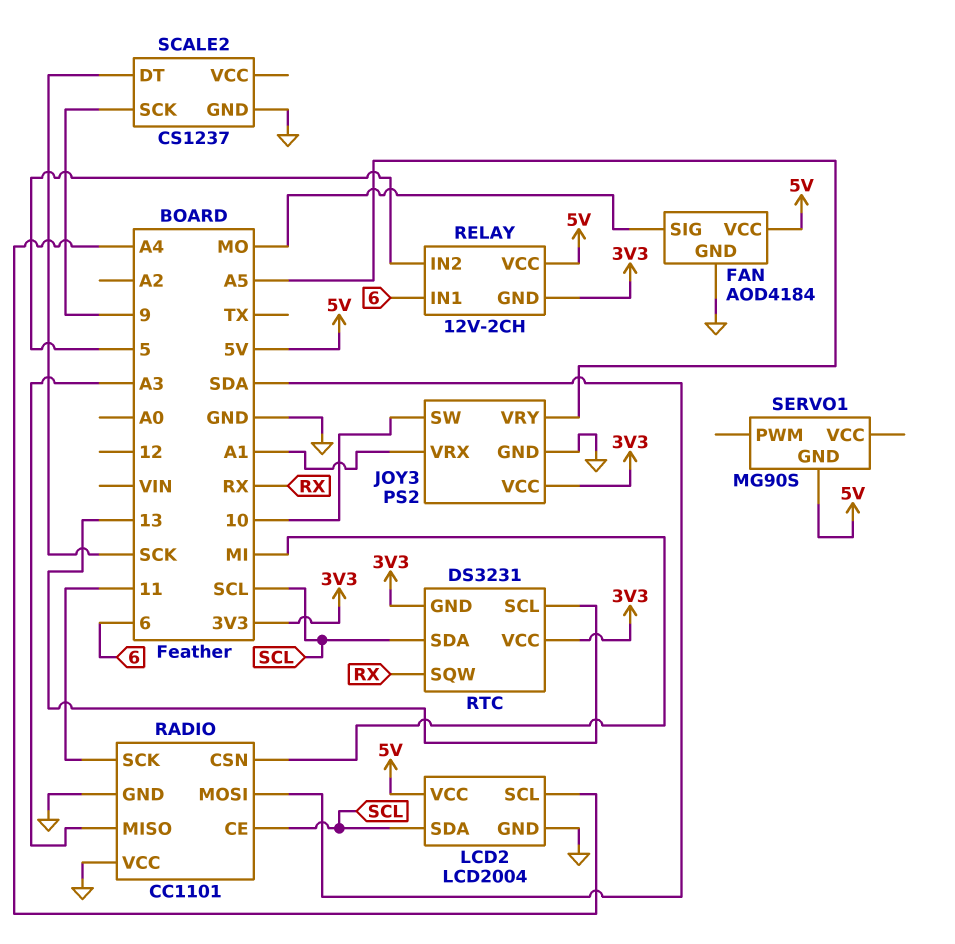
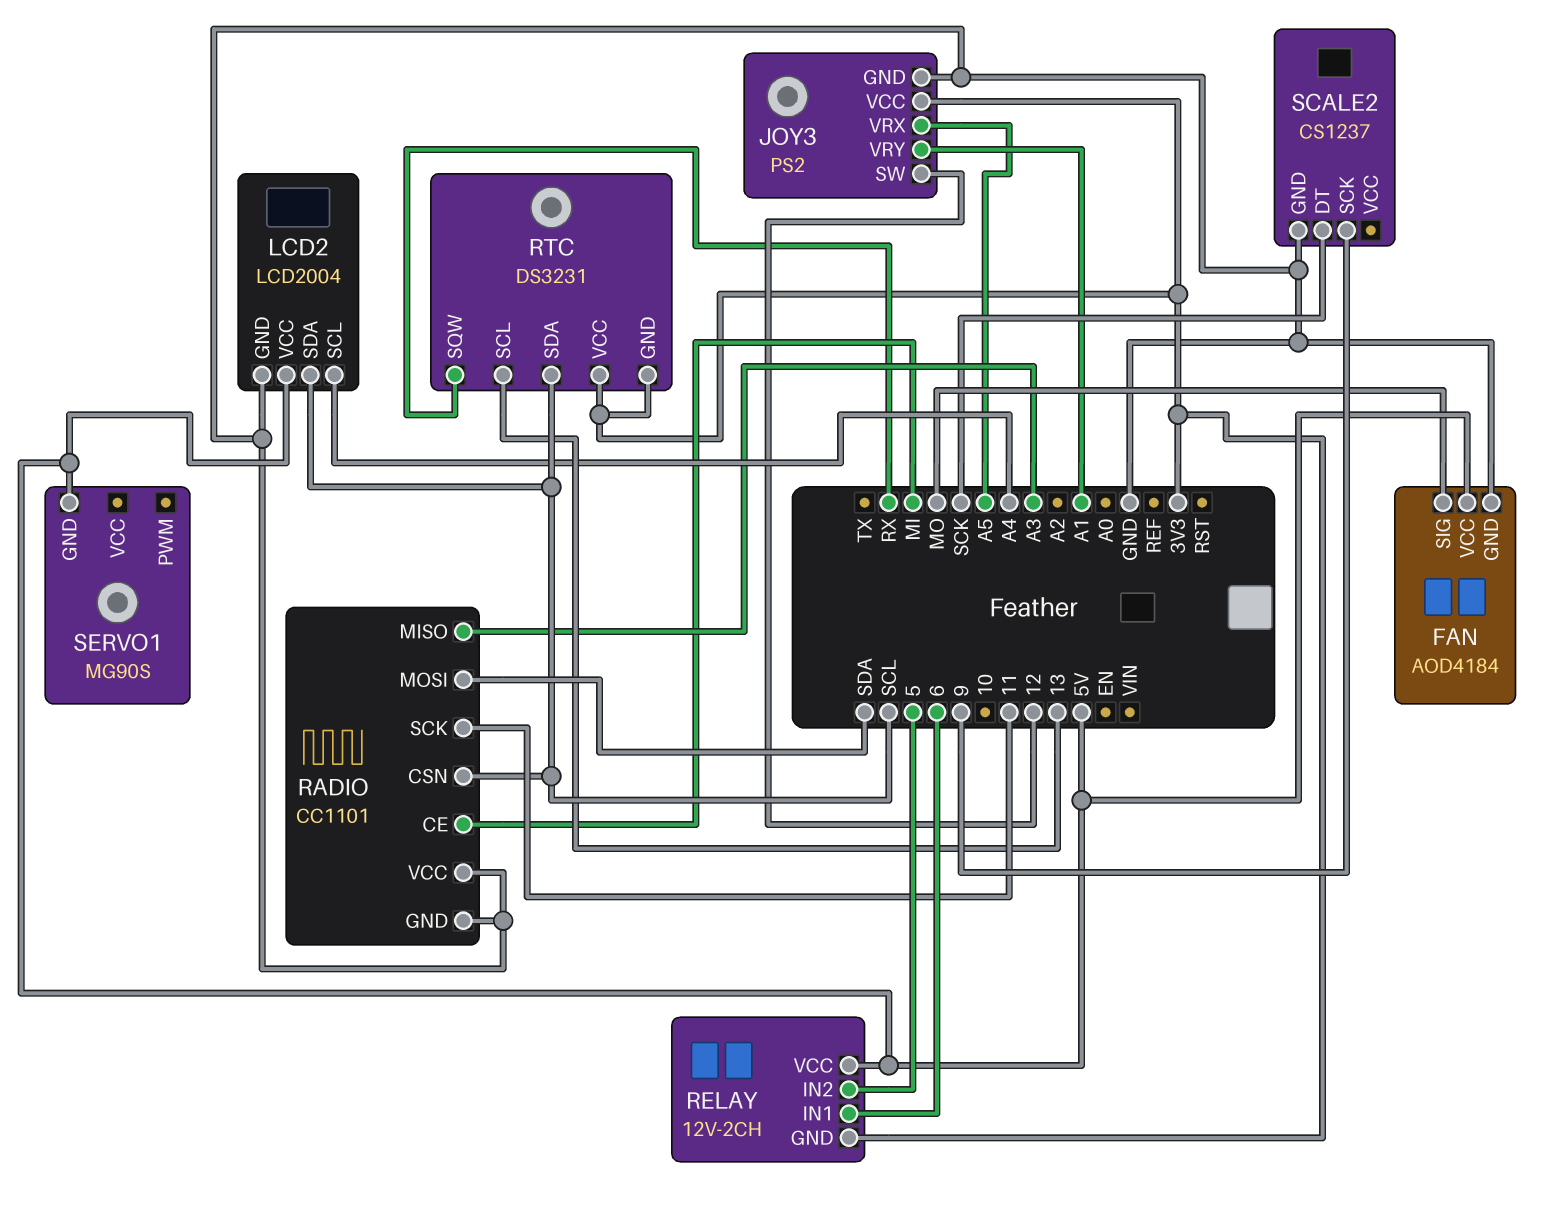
JOY3 pin SW: 10 -> 12
JOY3 pin VRX: A1 -> A5
JOY3 pin VRY: A5 -> A1
RADIO pin CE: SCL -> MI
RADIO pin CSN: MI -> SCL

